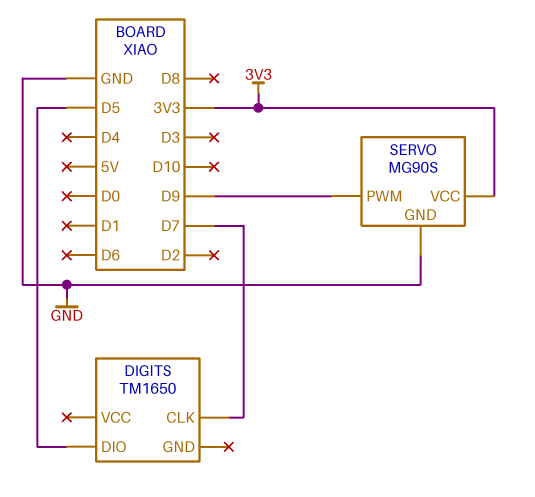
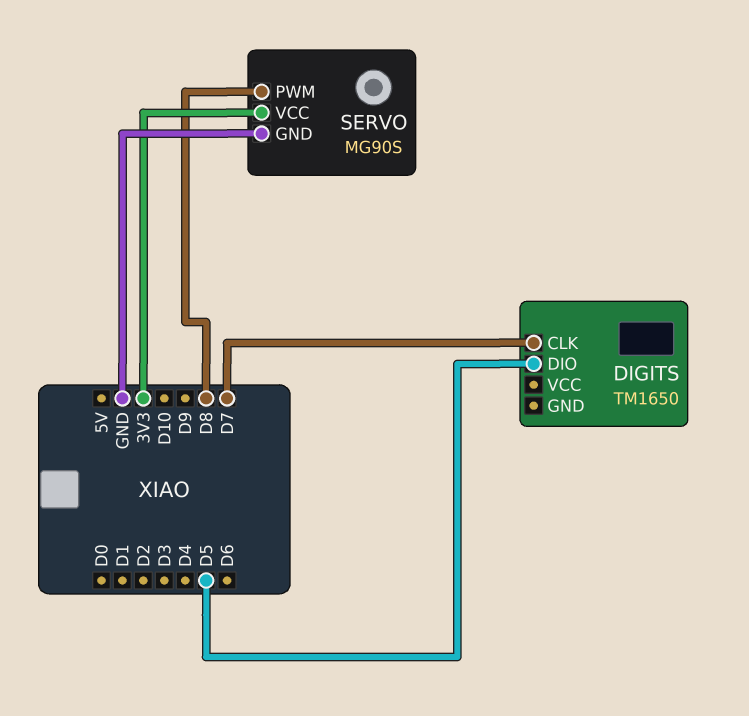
SERVO pin PWM: D9 -> D8

